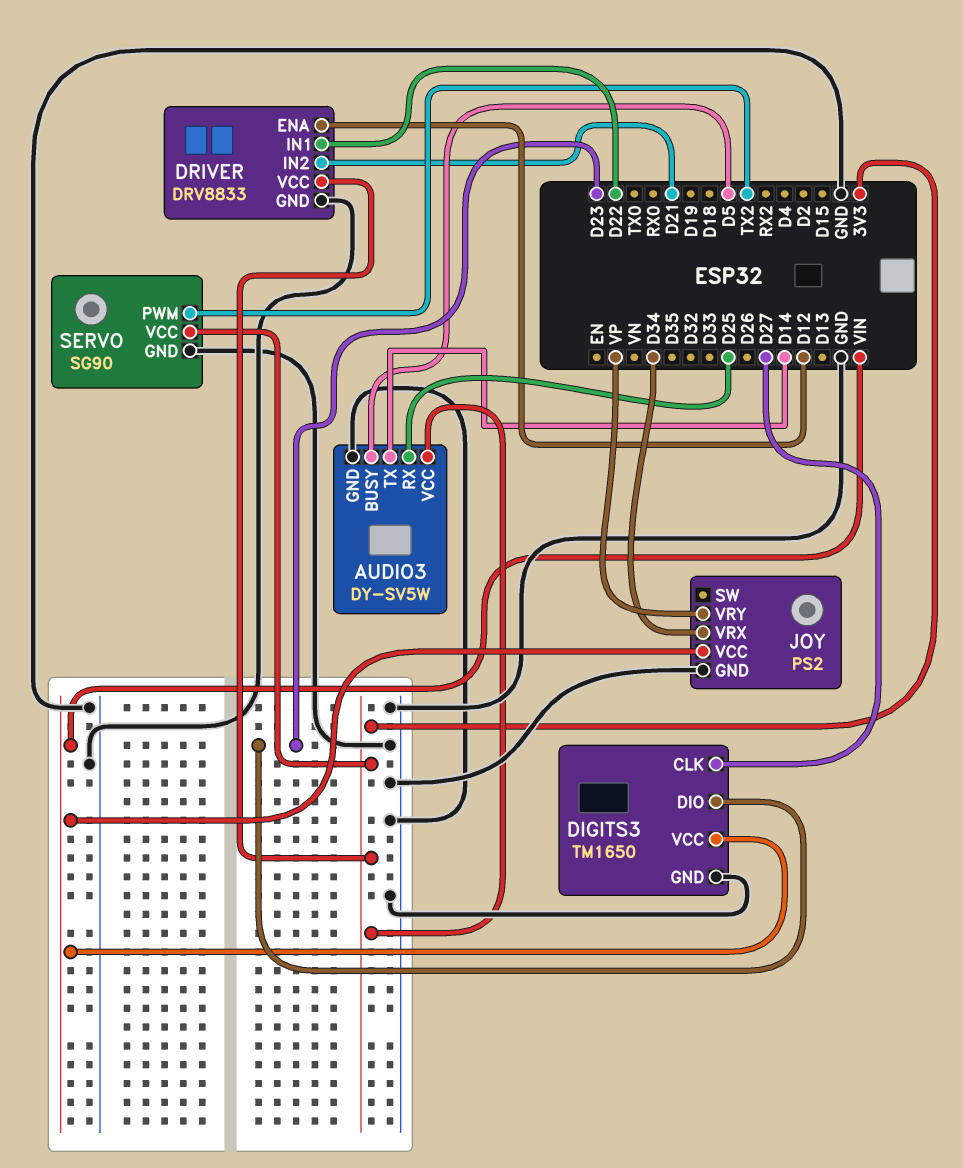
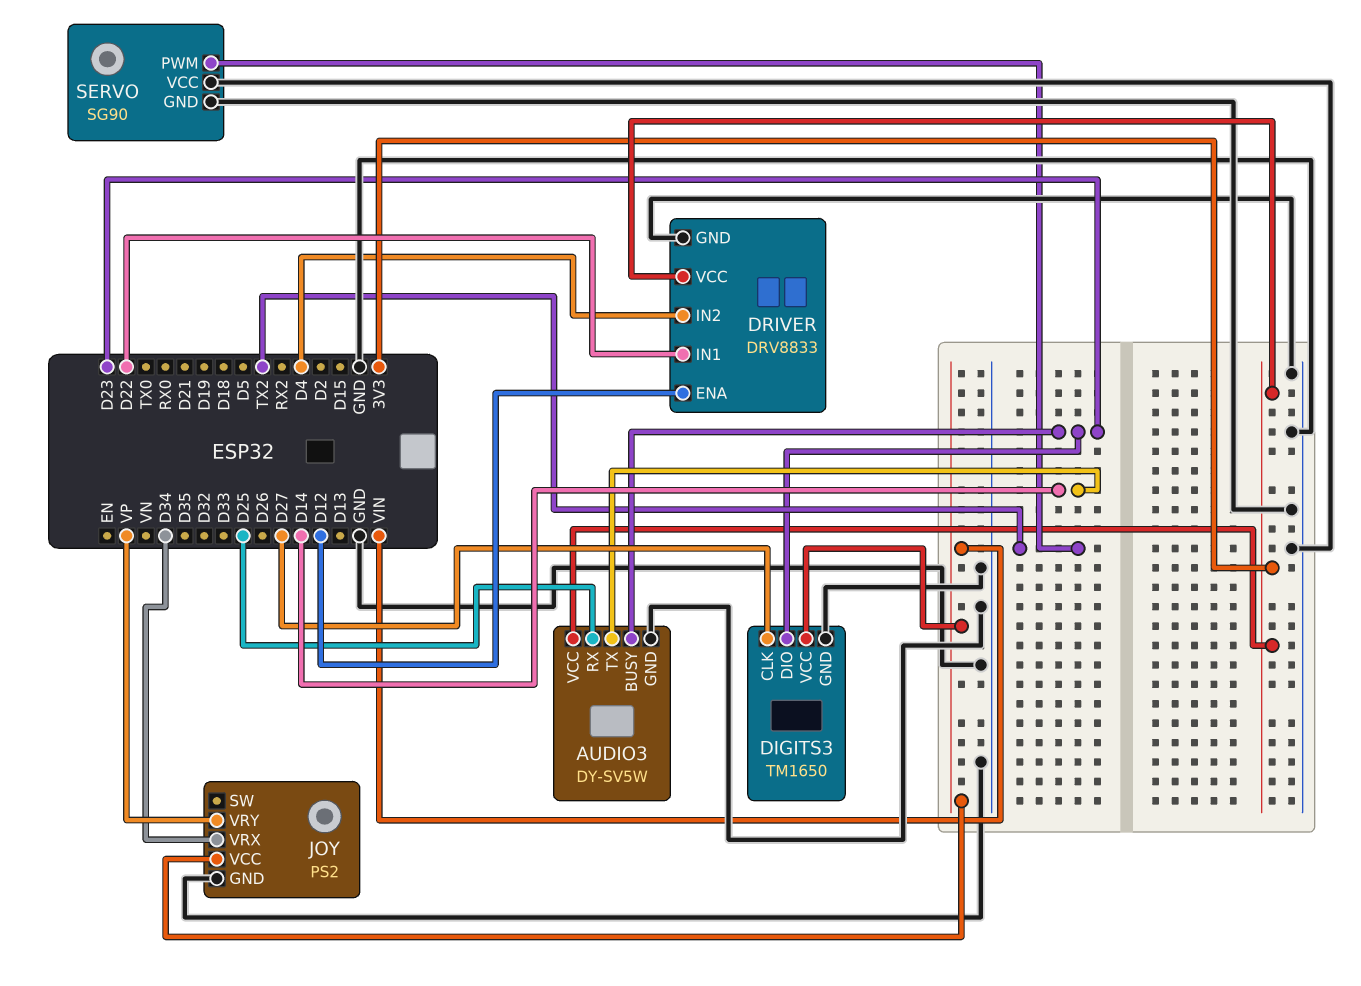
AUDIO3 pin BUSY: D5 -> D23
DRIVER pin IN2: D21 -> D4
SERVO pin VCC: 3V3 -> GND

